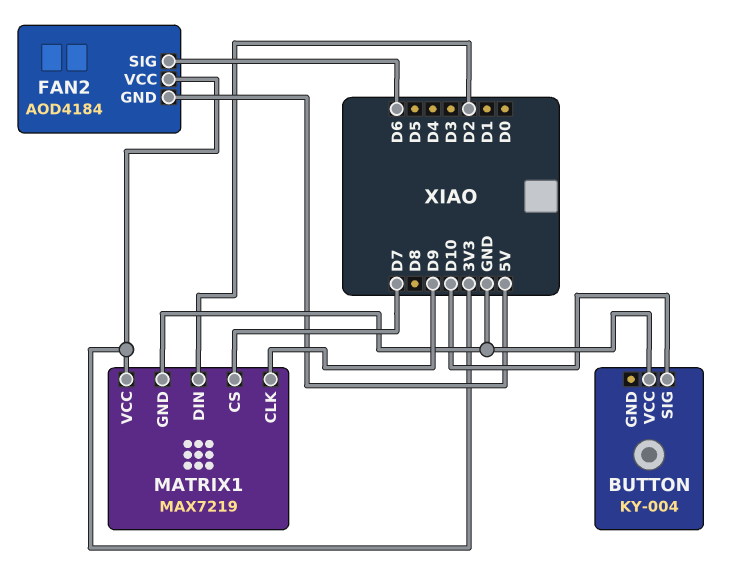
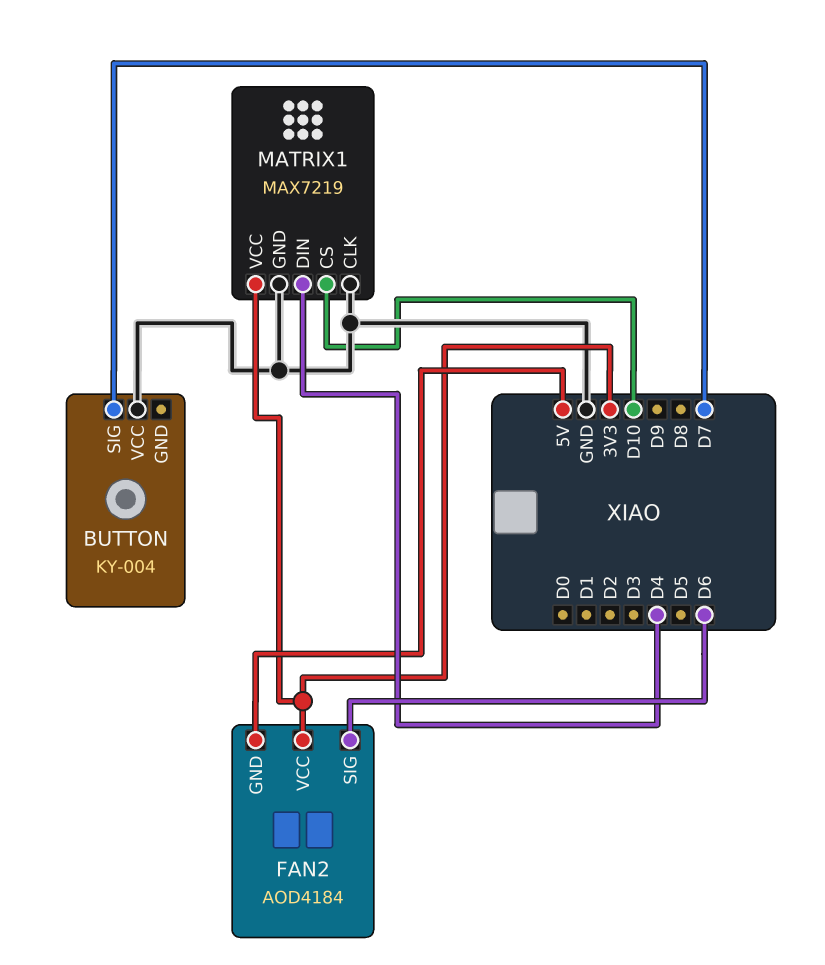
BUTTON pin SIG: D10 -> D7
MATRIX1 pin CLK: D9 -> GND
MATRIX1 pin CS: D7 -> D10
MATRIX1 pin DIN: D2 -> D4

